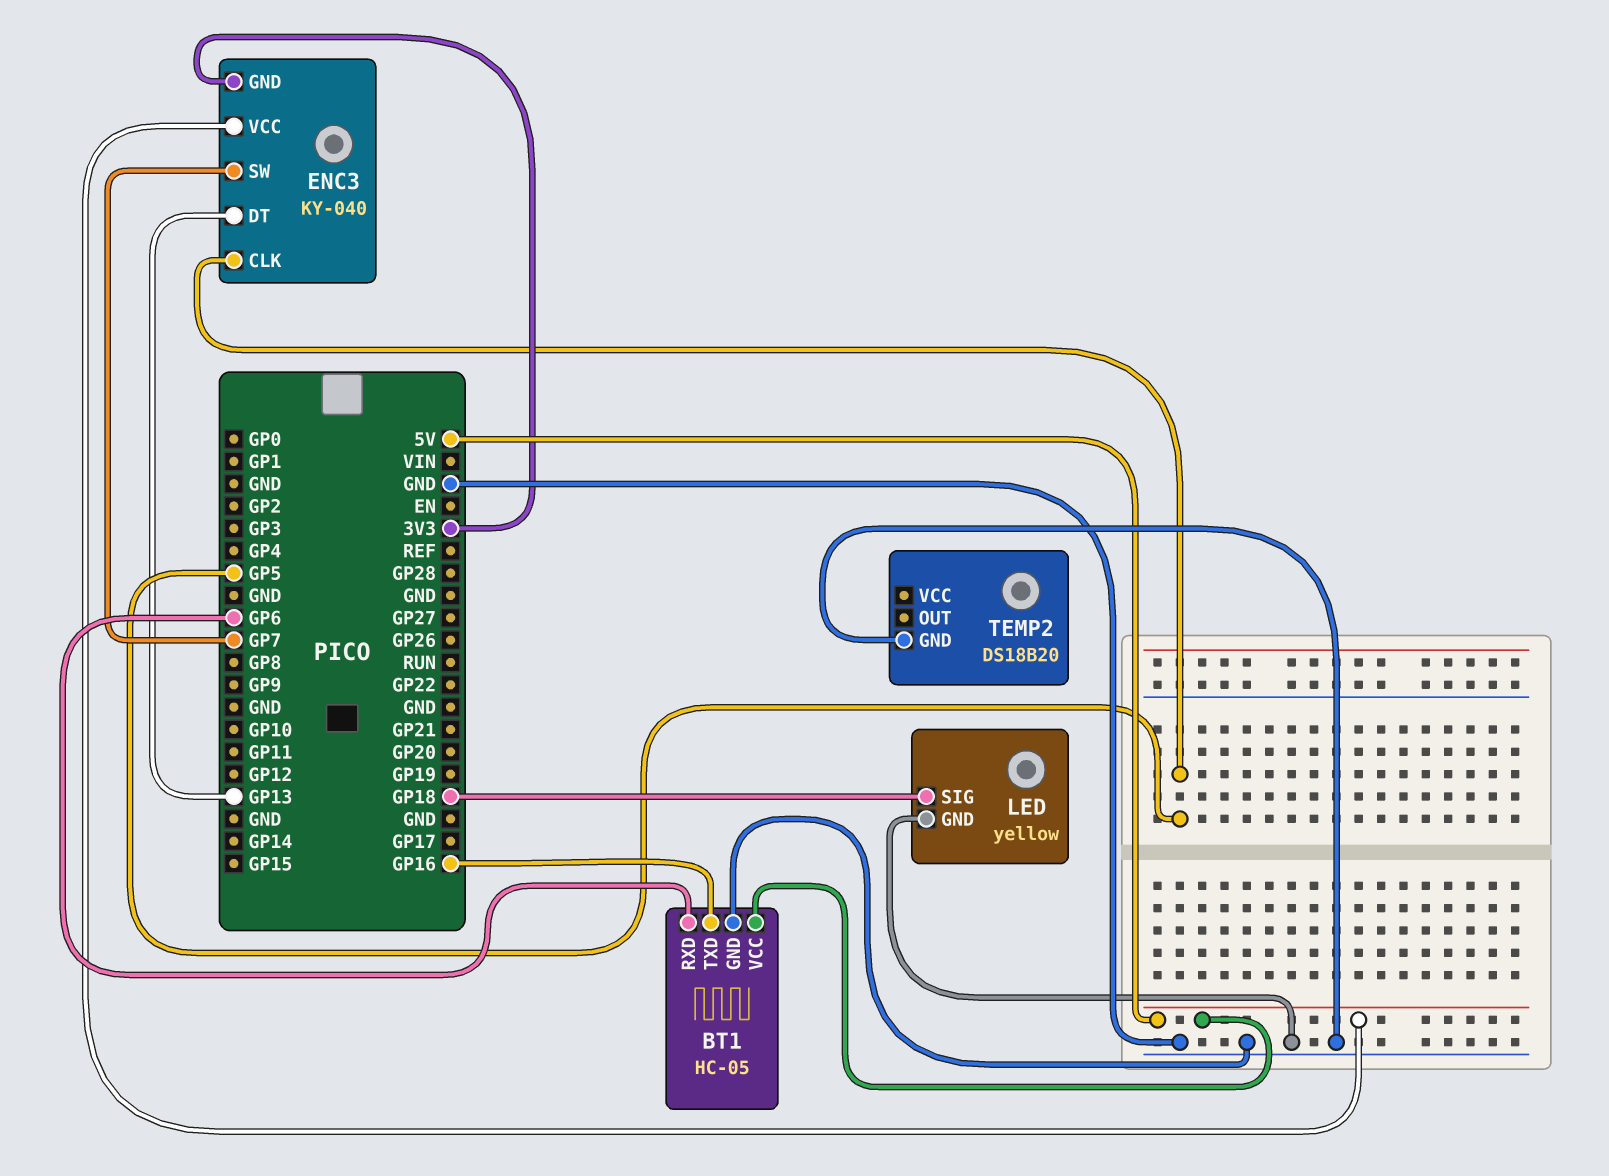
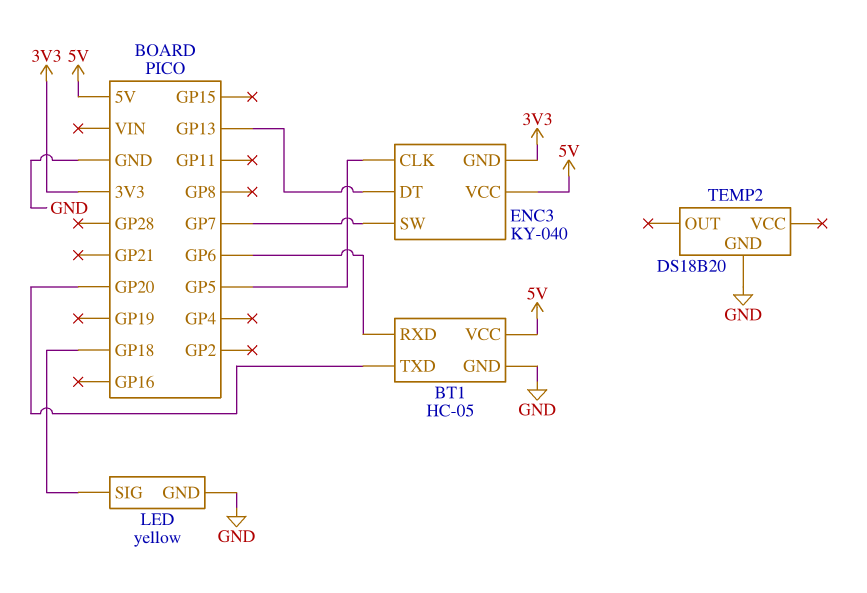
BT1 pin TXD: GP16 -> GP20

